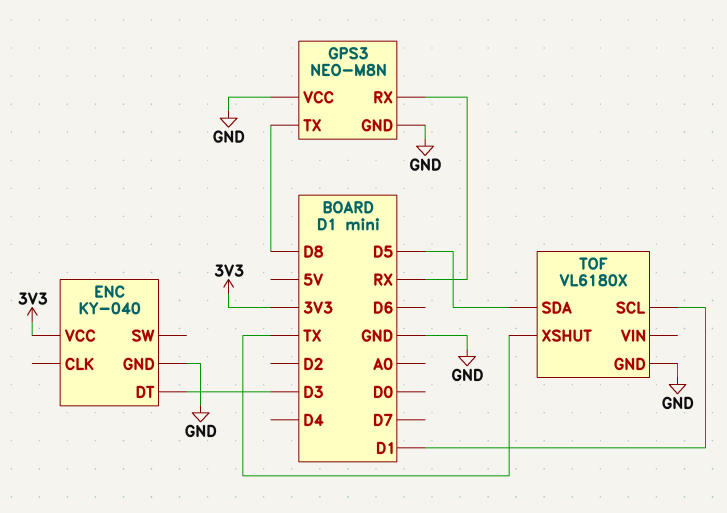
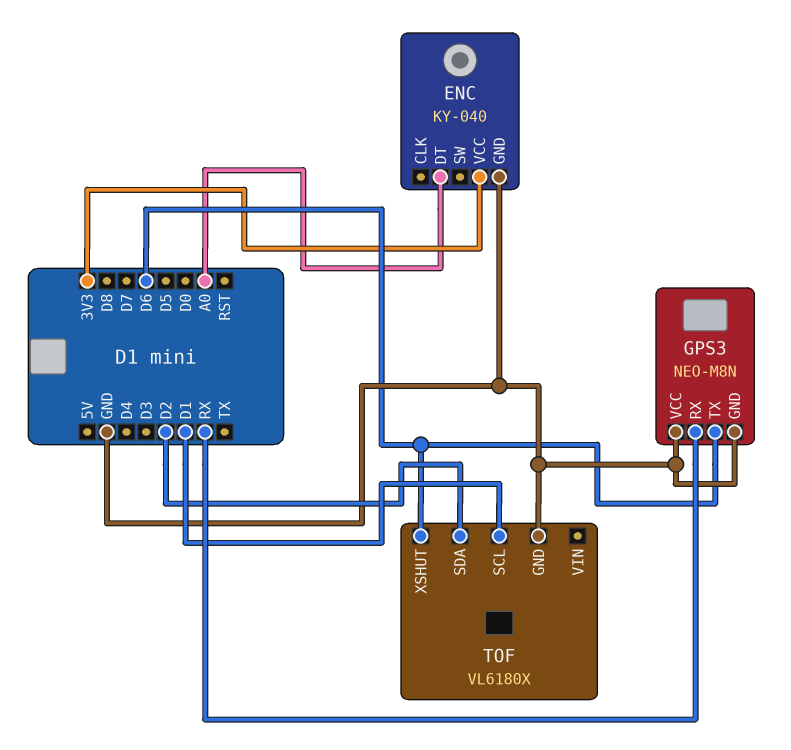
ENC pin DT: D3 -> A0
GPS3 pin TX: D8 -> D6
TOF pin SDA: D5 -> D2
TOF pin XSHUT: TX -> D6

